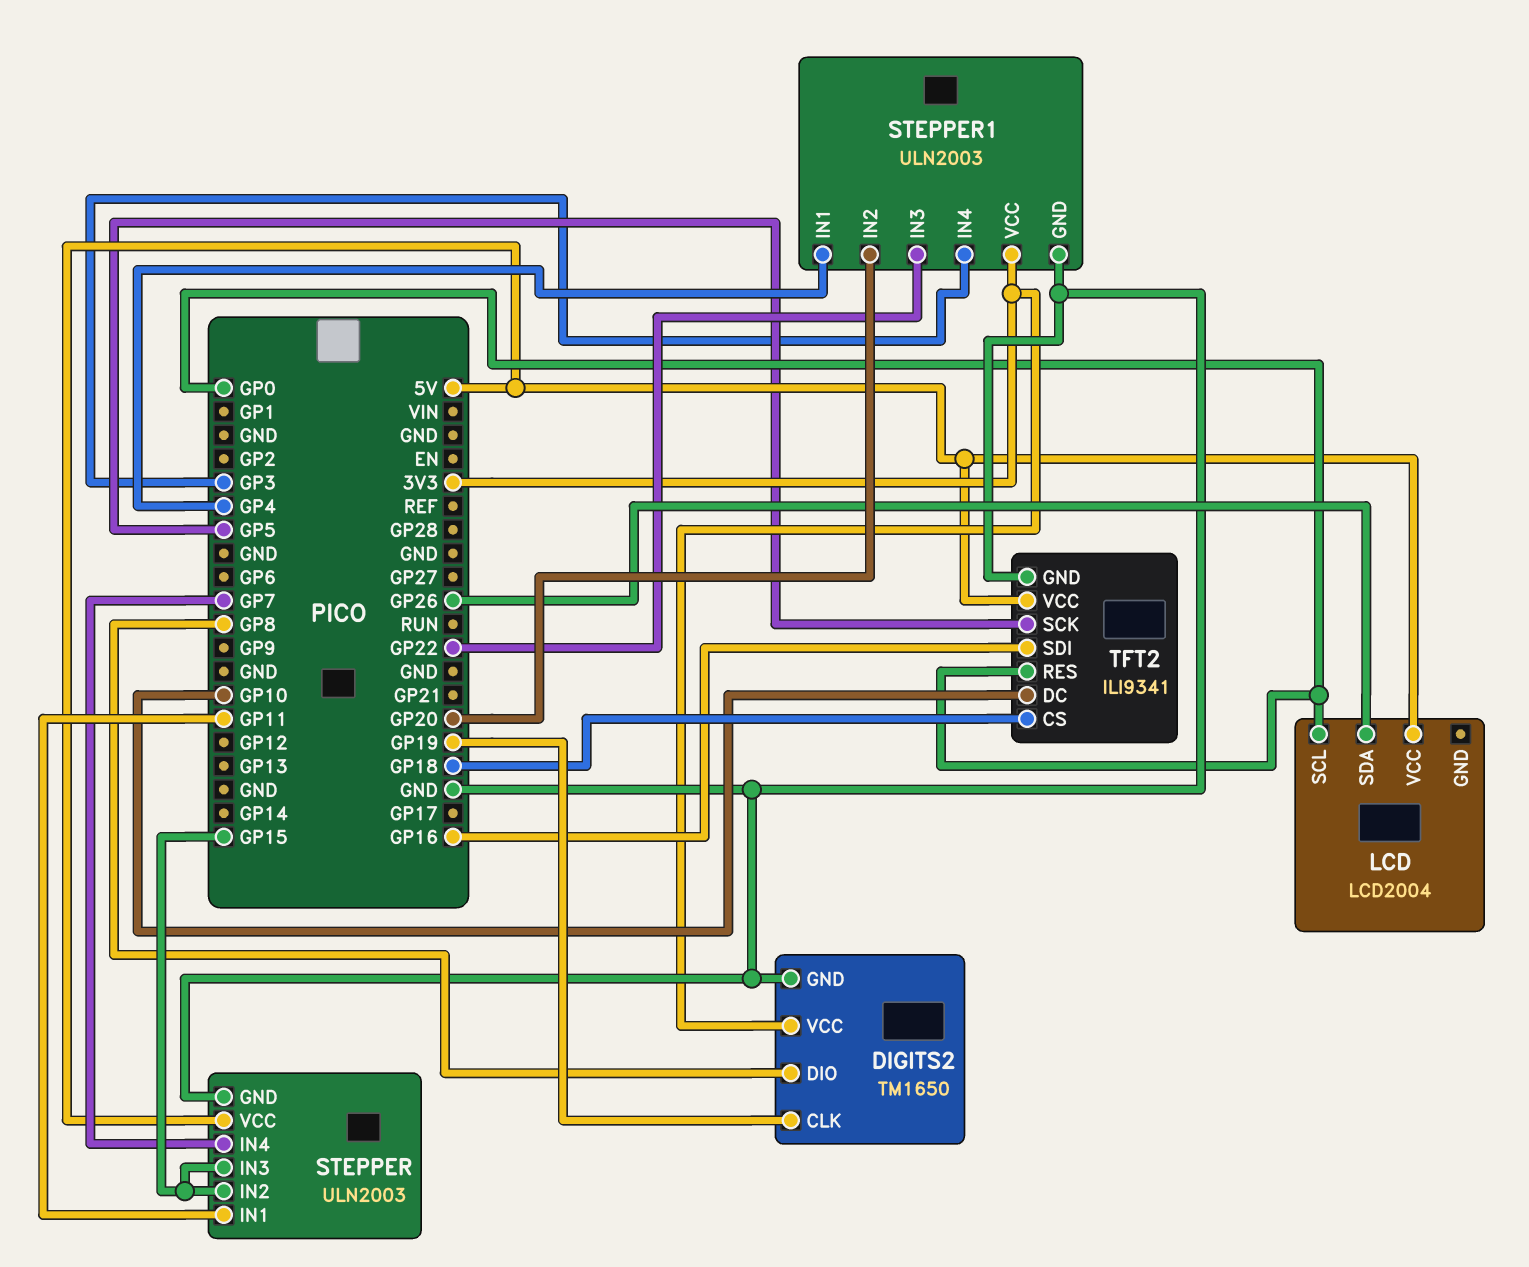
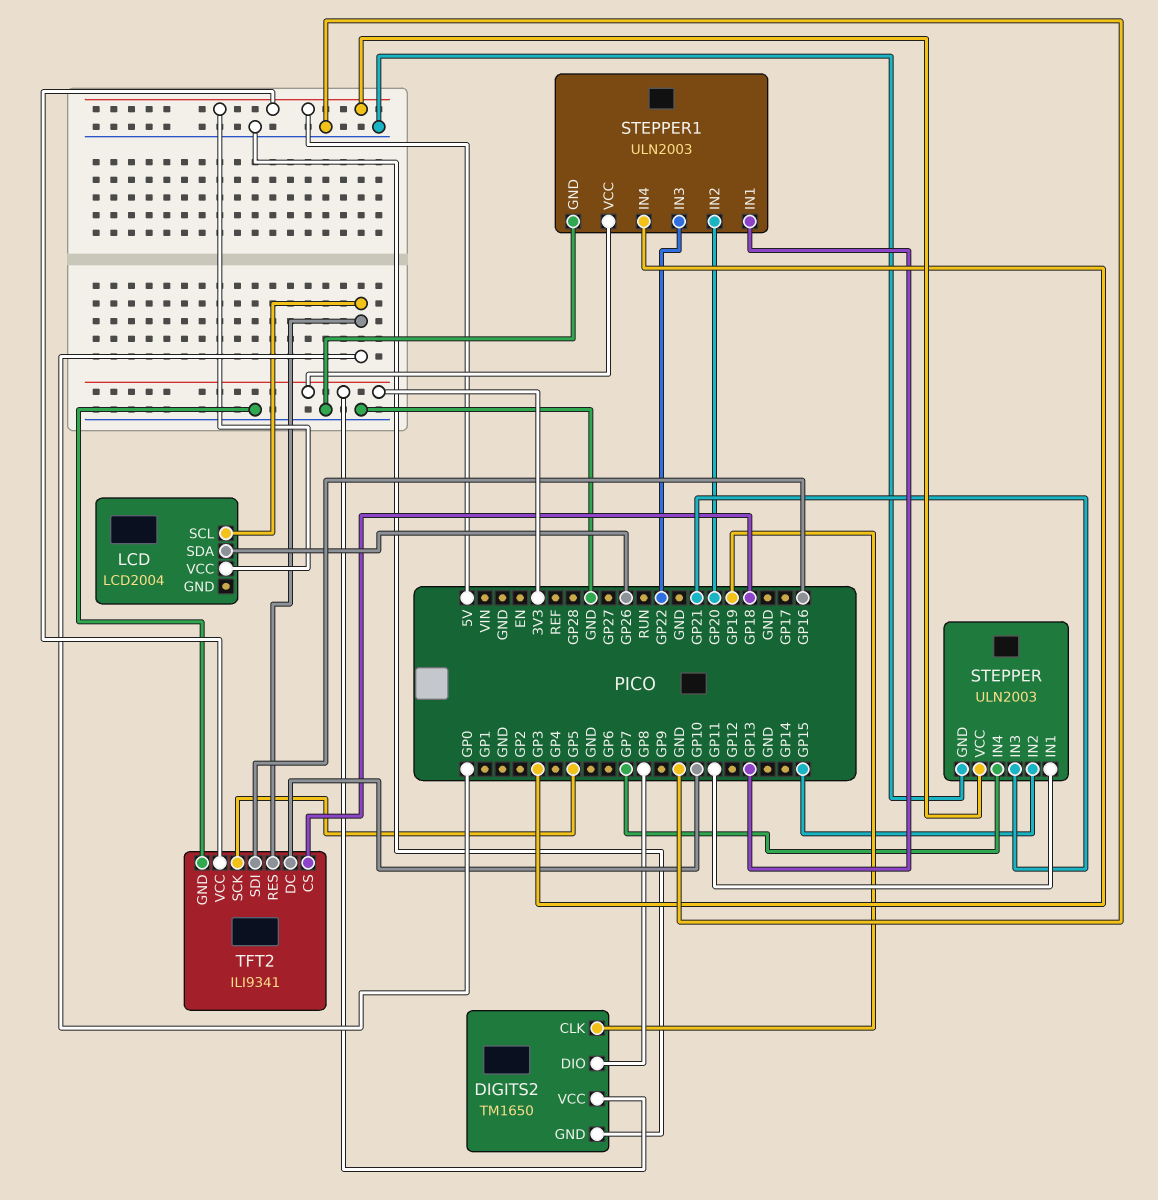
STEPPER pin IN3: GP15 -> GP21
STEPPER1 pin IN1: GP4 -> GP13

